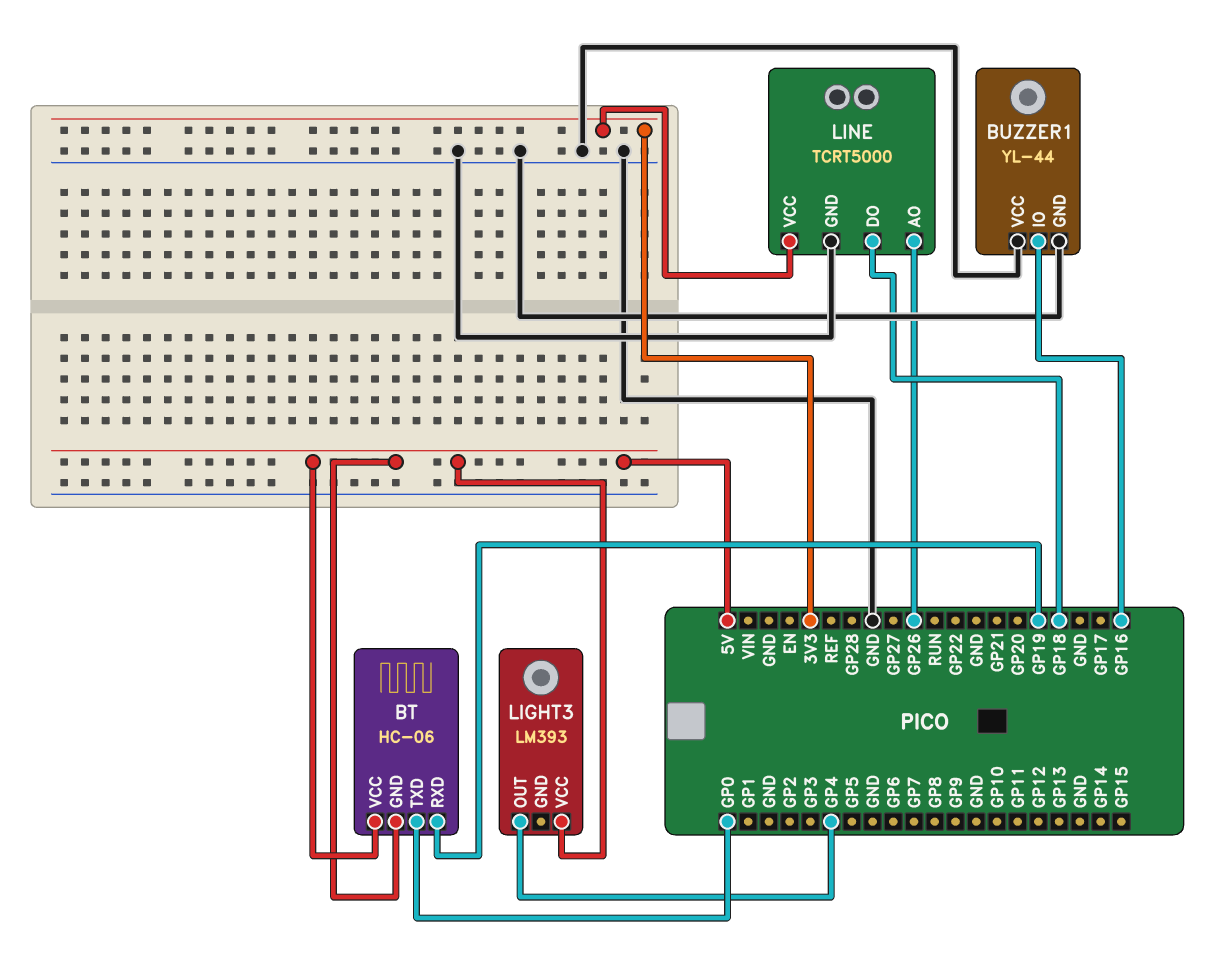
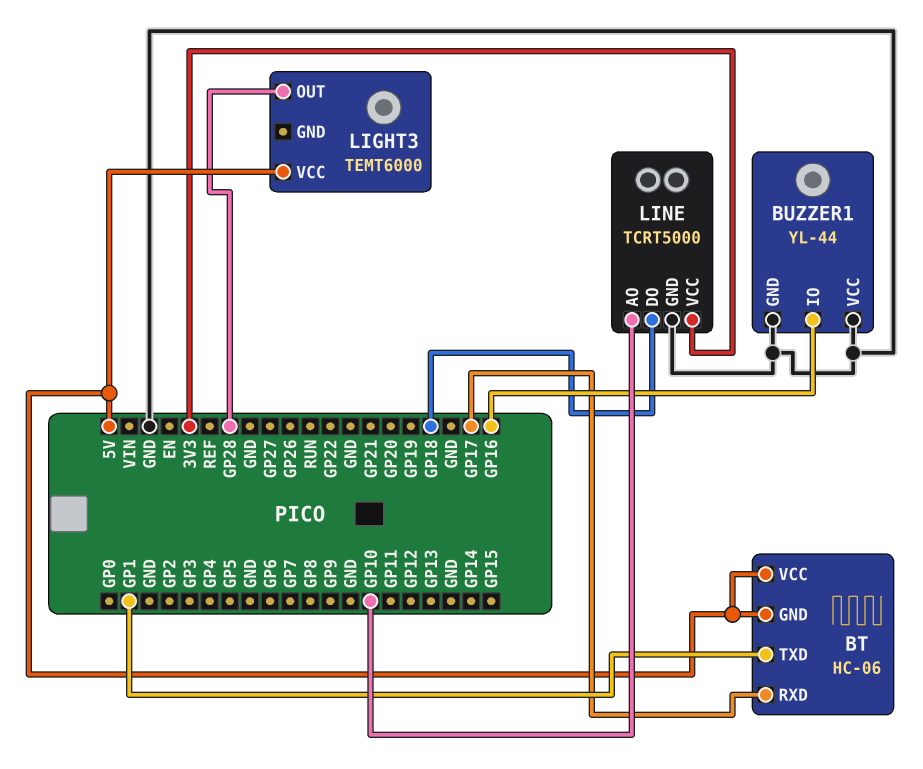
BT pin RXD: GP19 -> GP17
BT pin TXD: GP0 -> GP1
LIGHT3: LM393 -> TEMT6000
LIGHT3 pin OUT: GP4 -> GP28
LINE pin AO: GP26 -> GP10

